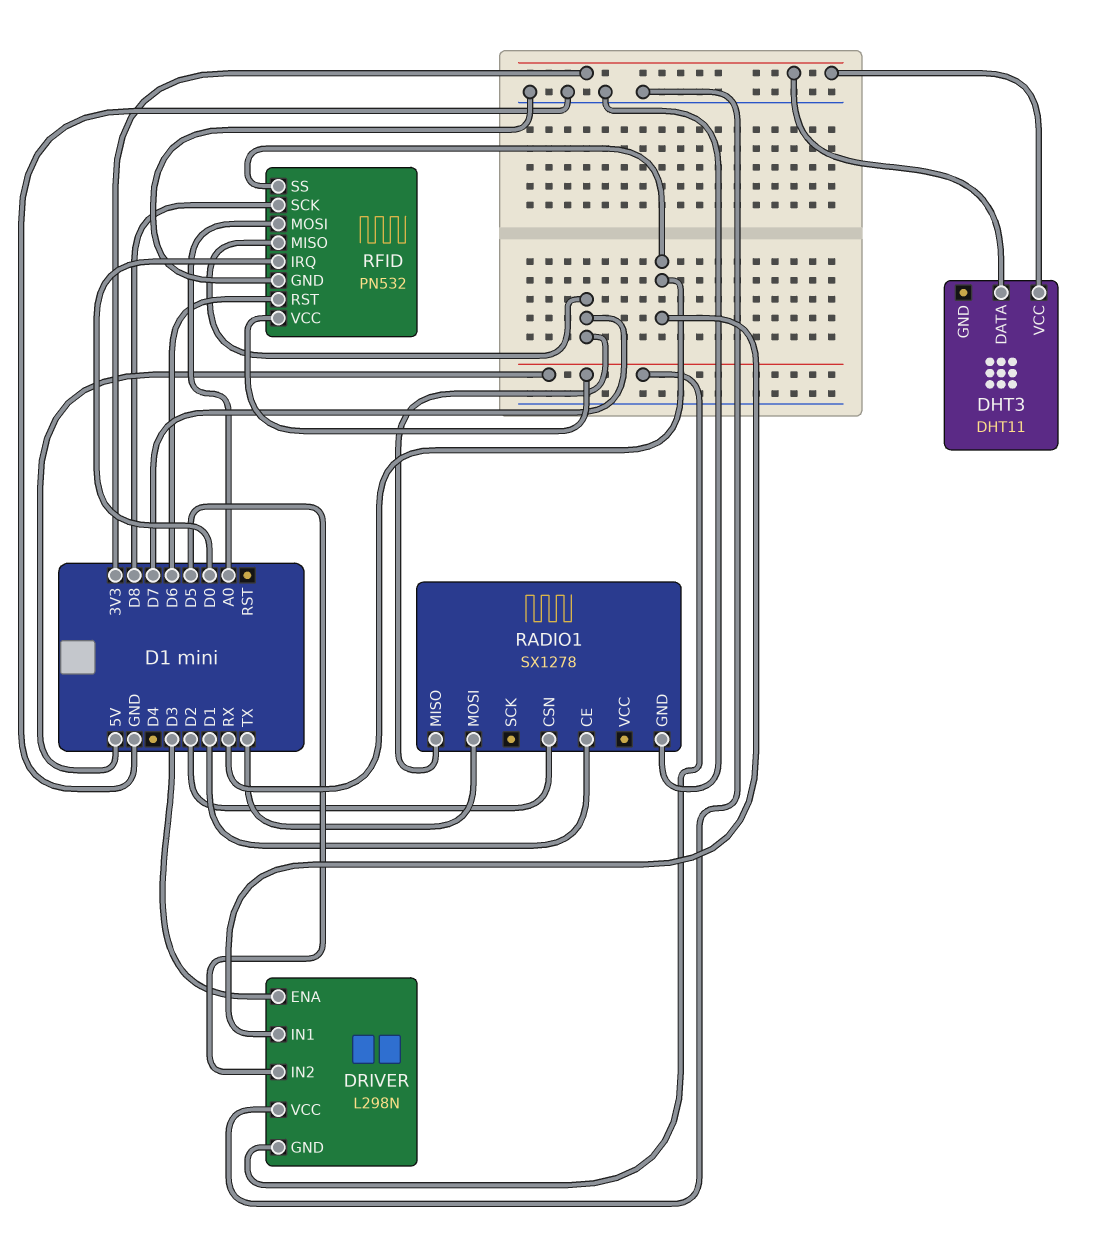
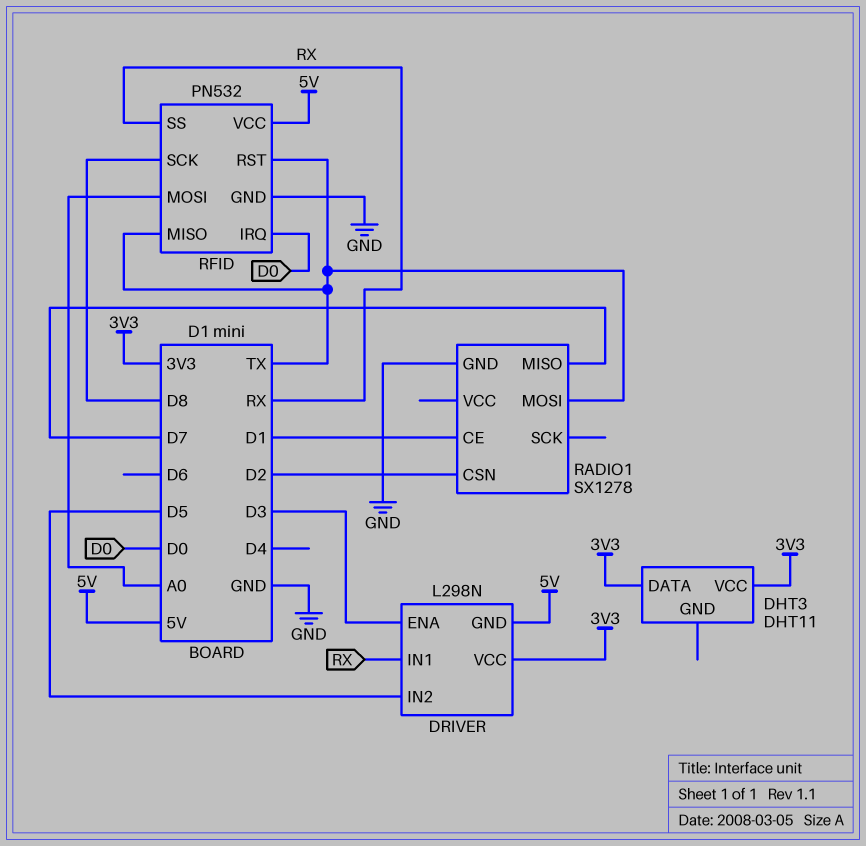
DRIVER pin VCC: GND -> 3V3
RFID pin MISO: D7 -> TX
RFID pin RST: D6 -> TX

